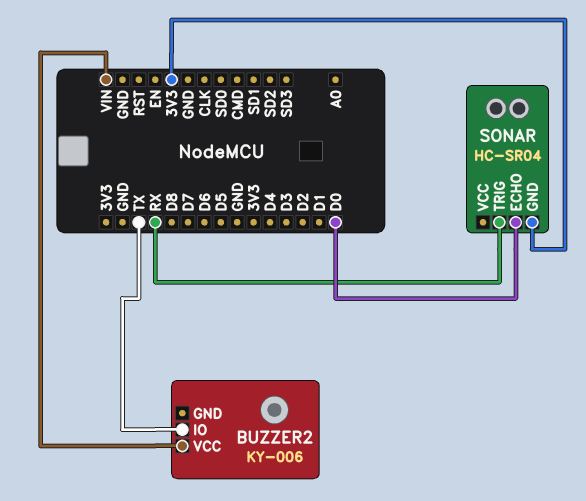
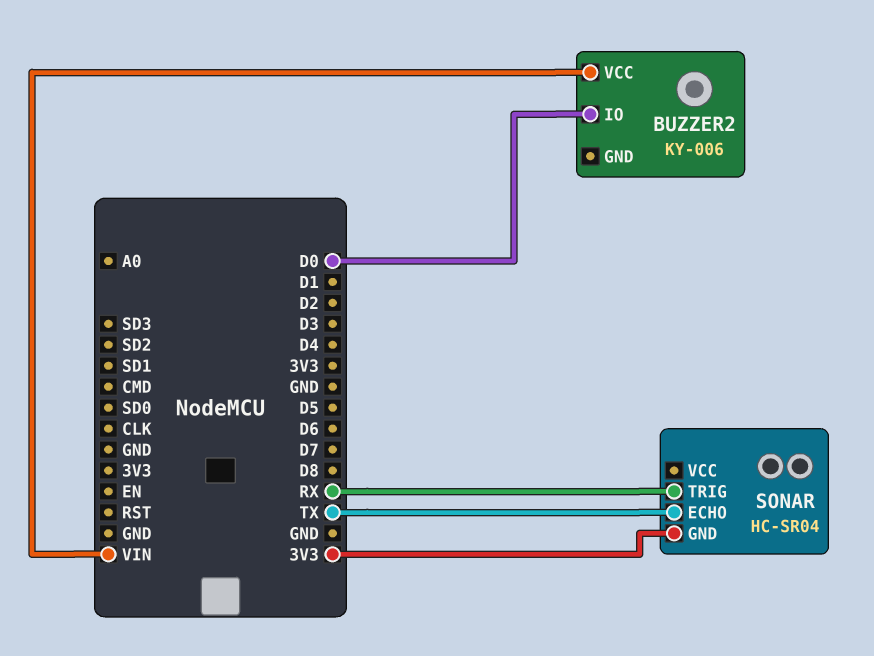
BUZZER2 pin IO: TX -> D0
SONAR pin ECHO: D0 -> TX

